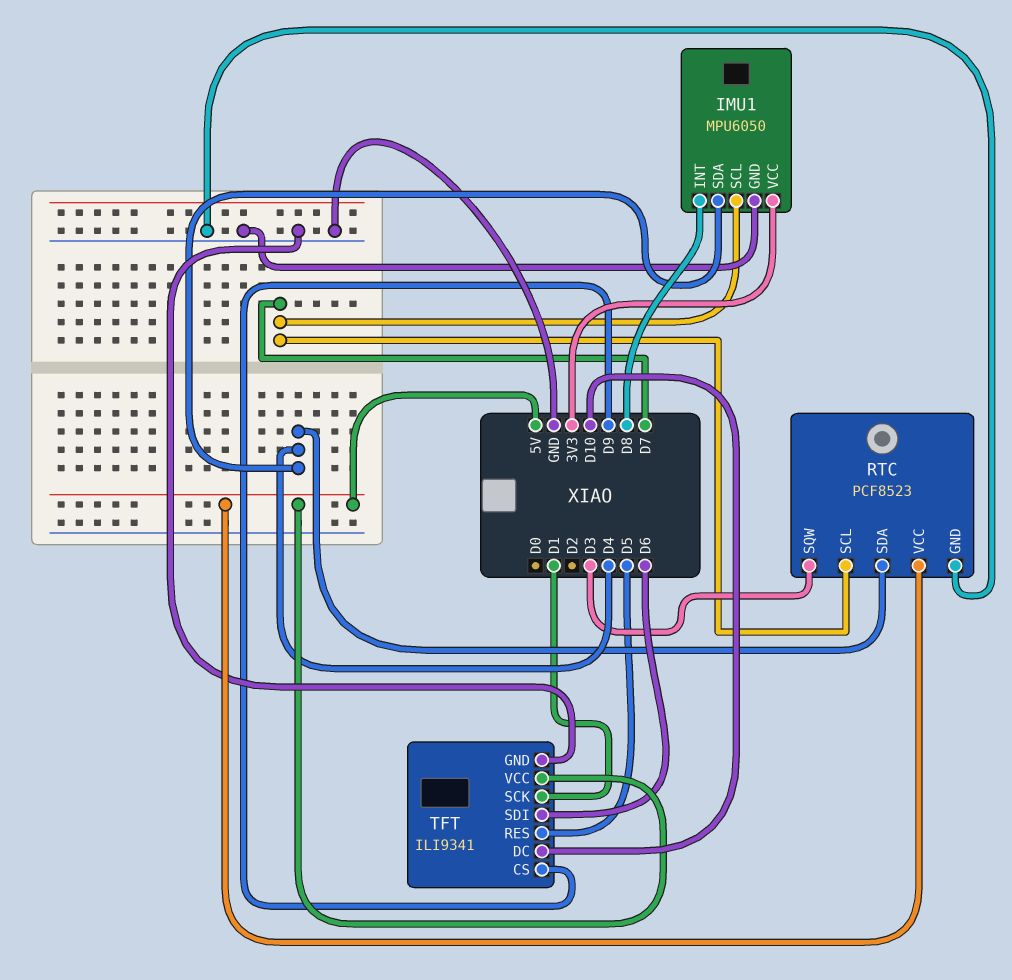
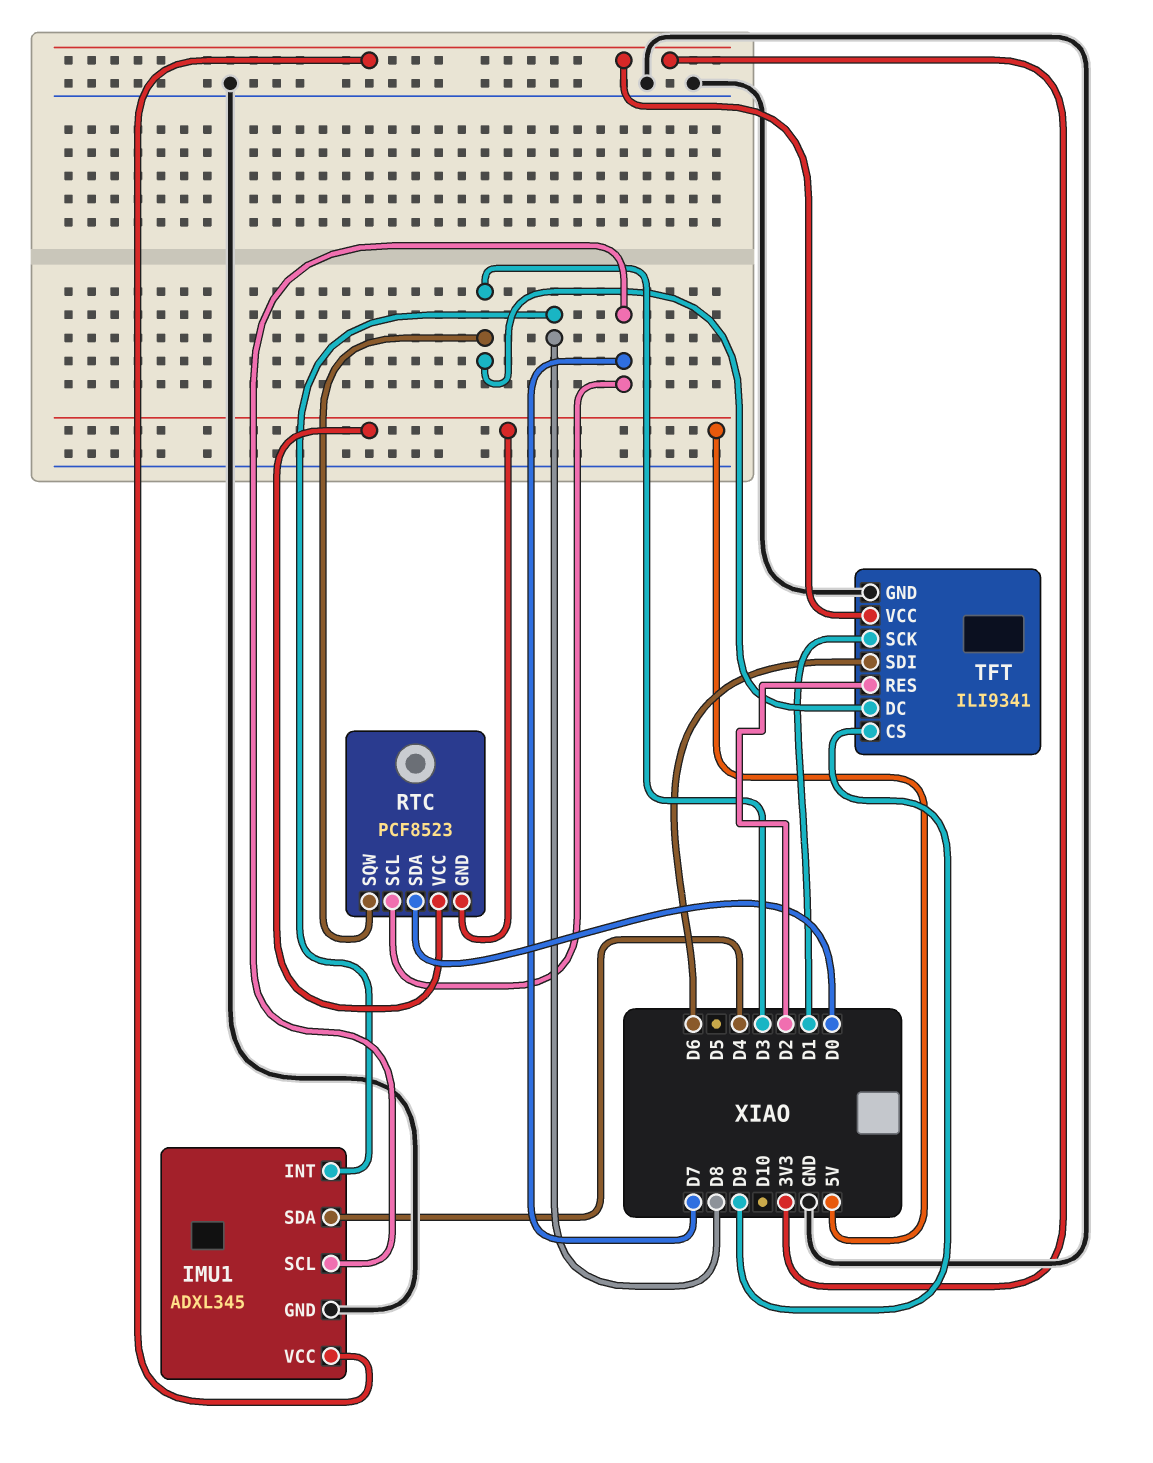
IMU1: MPU6050 -> ADXL345
RTC pin GND: GND -> 5V
RTC pin SDA: D4 -> D0
TFT pin DC: D10 -> D3
TFT pin RES: D5 -> D2
TFT pin VCC: 5V -> 3V3

